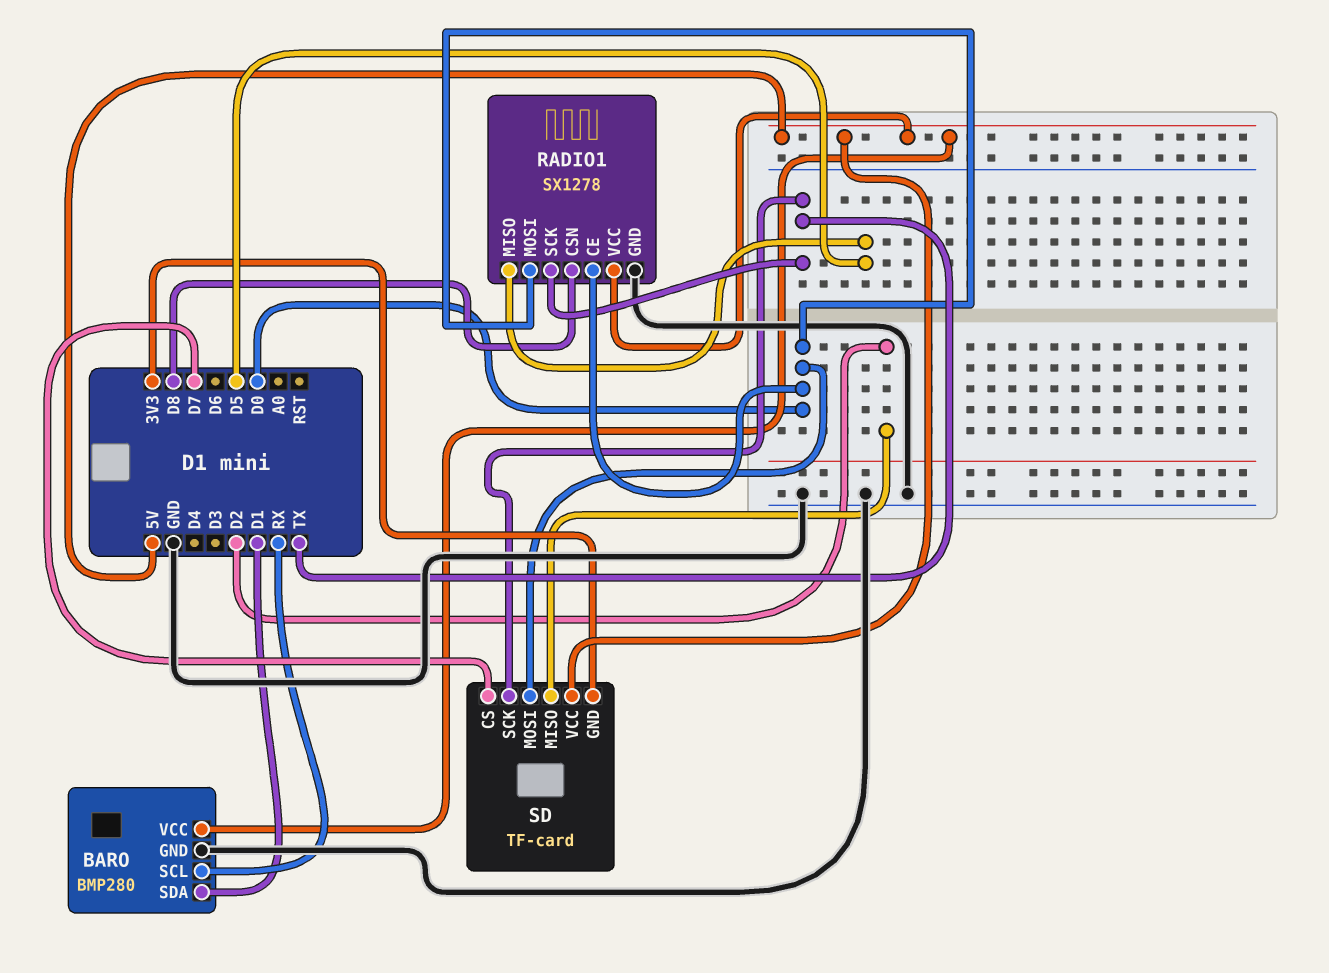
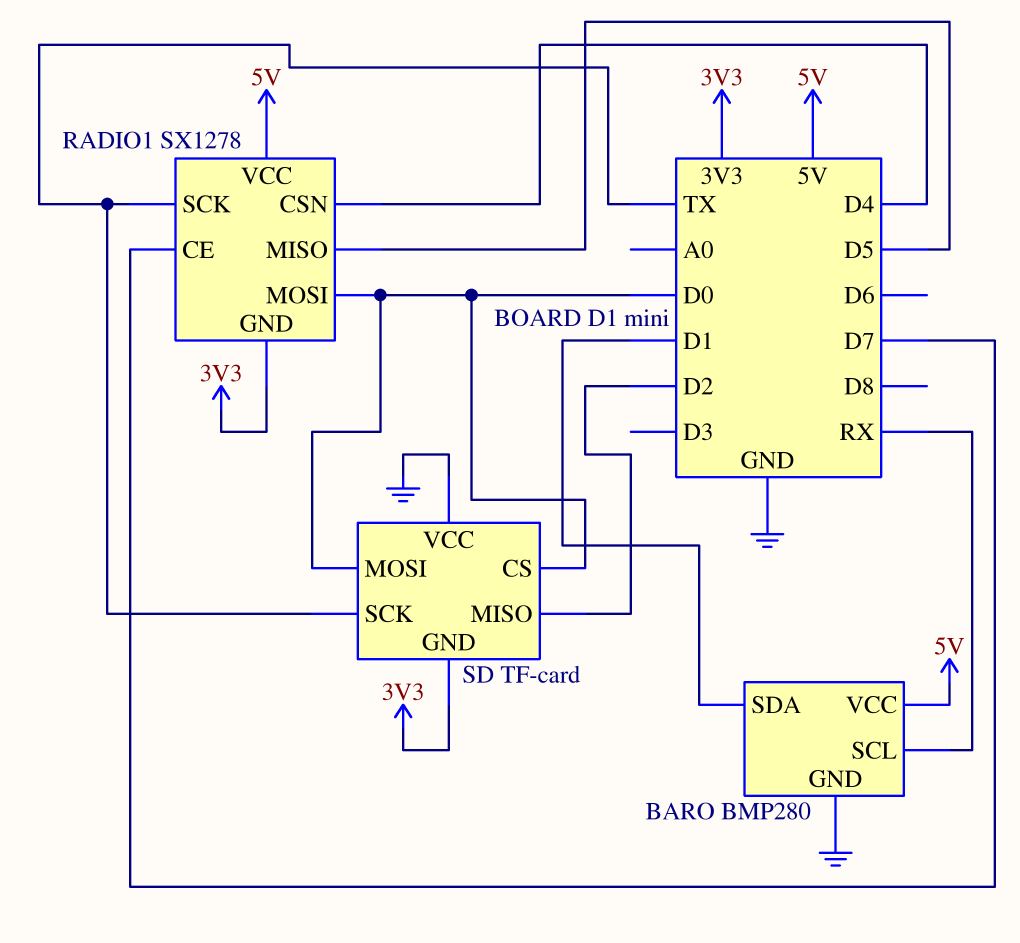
RADIO1 pin CE: D0 -> D7
RADIO1 pin CSN: D8 -> D4
RADIO1 pin GND: GND -> 3V3
SD pin CS: D7 -> D0
SD pin VCC: 5V -> GND

